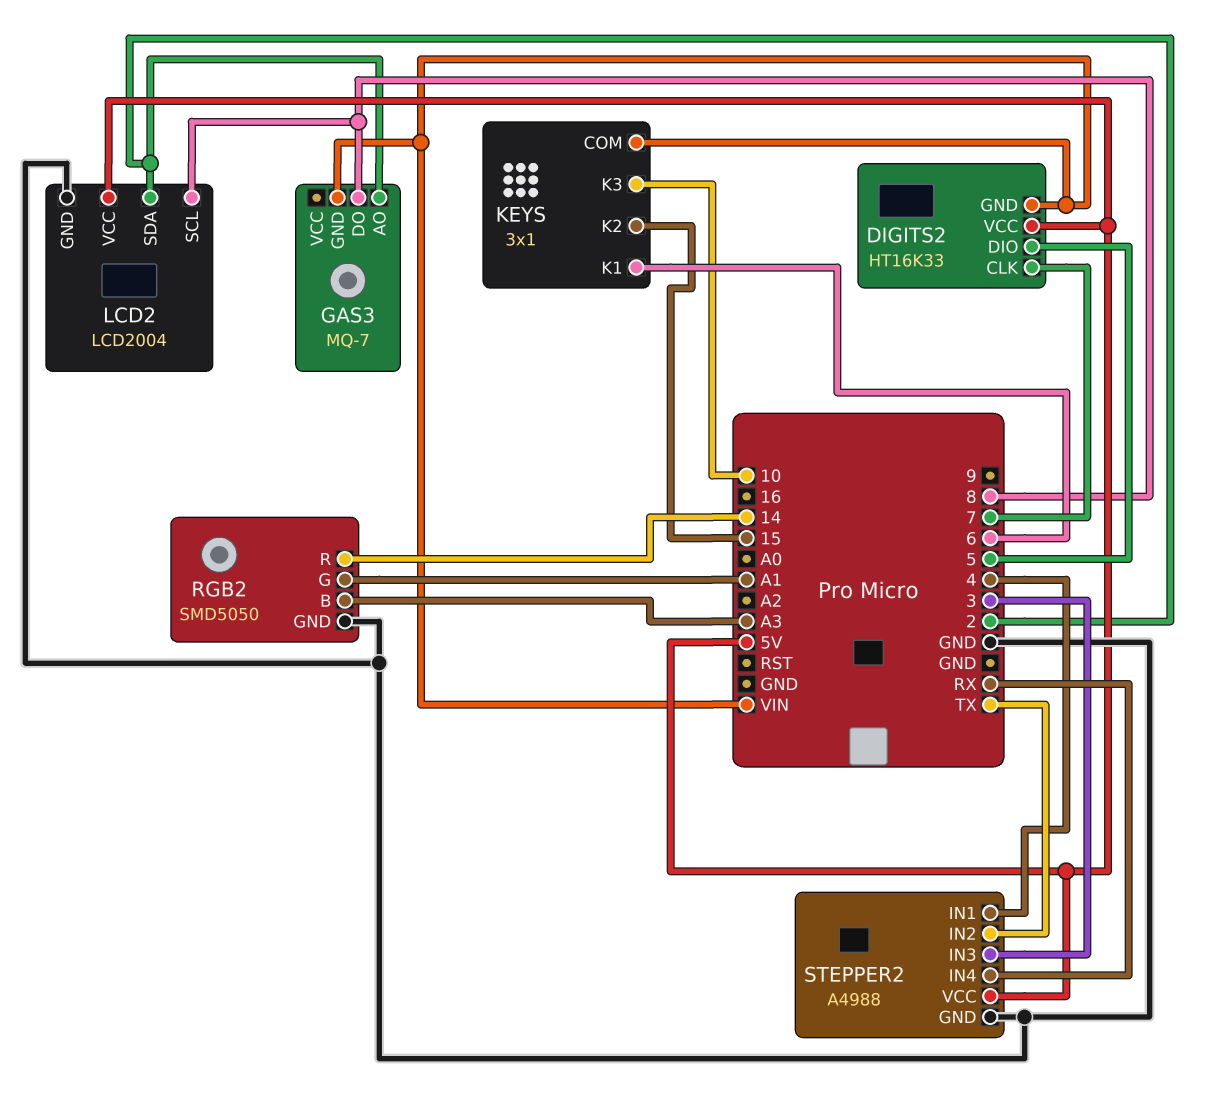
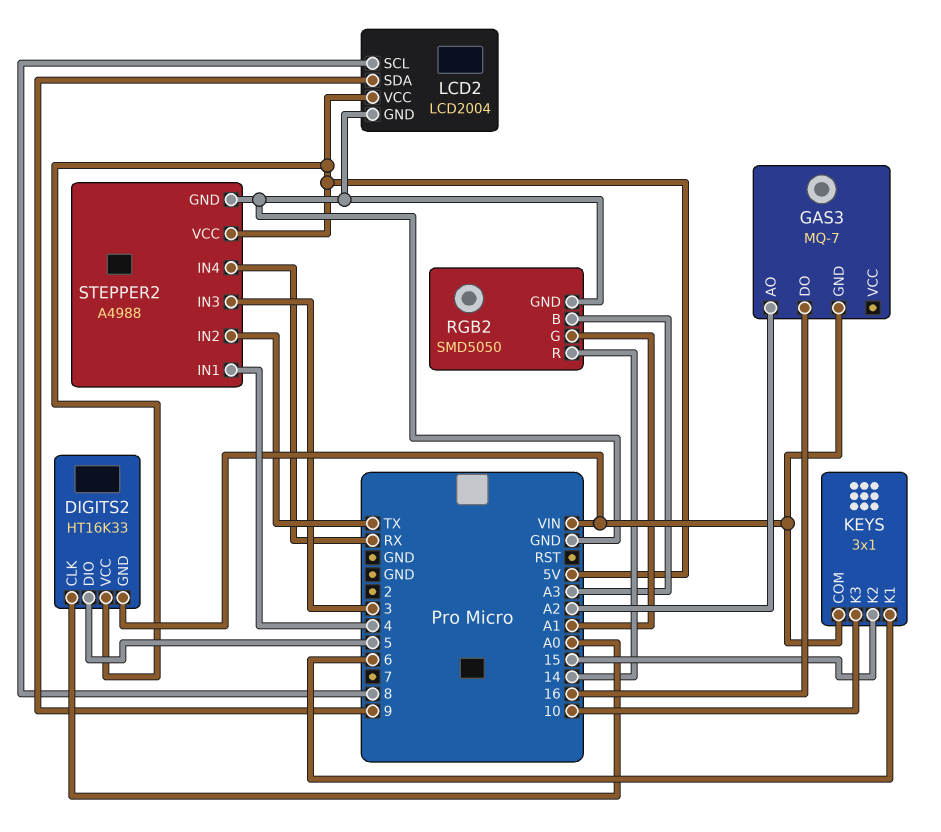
DIGITS2 pin CLK: 7 -> A0
GAS3 pin AO: 2 -> A2
GAS3 pin DO: 8 -> 16
LCD2 pin SDA: 2 -> 9

